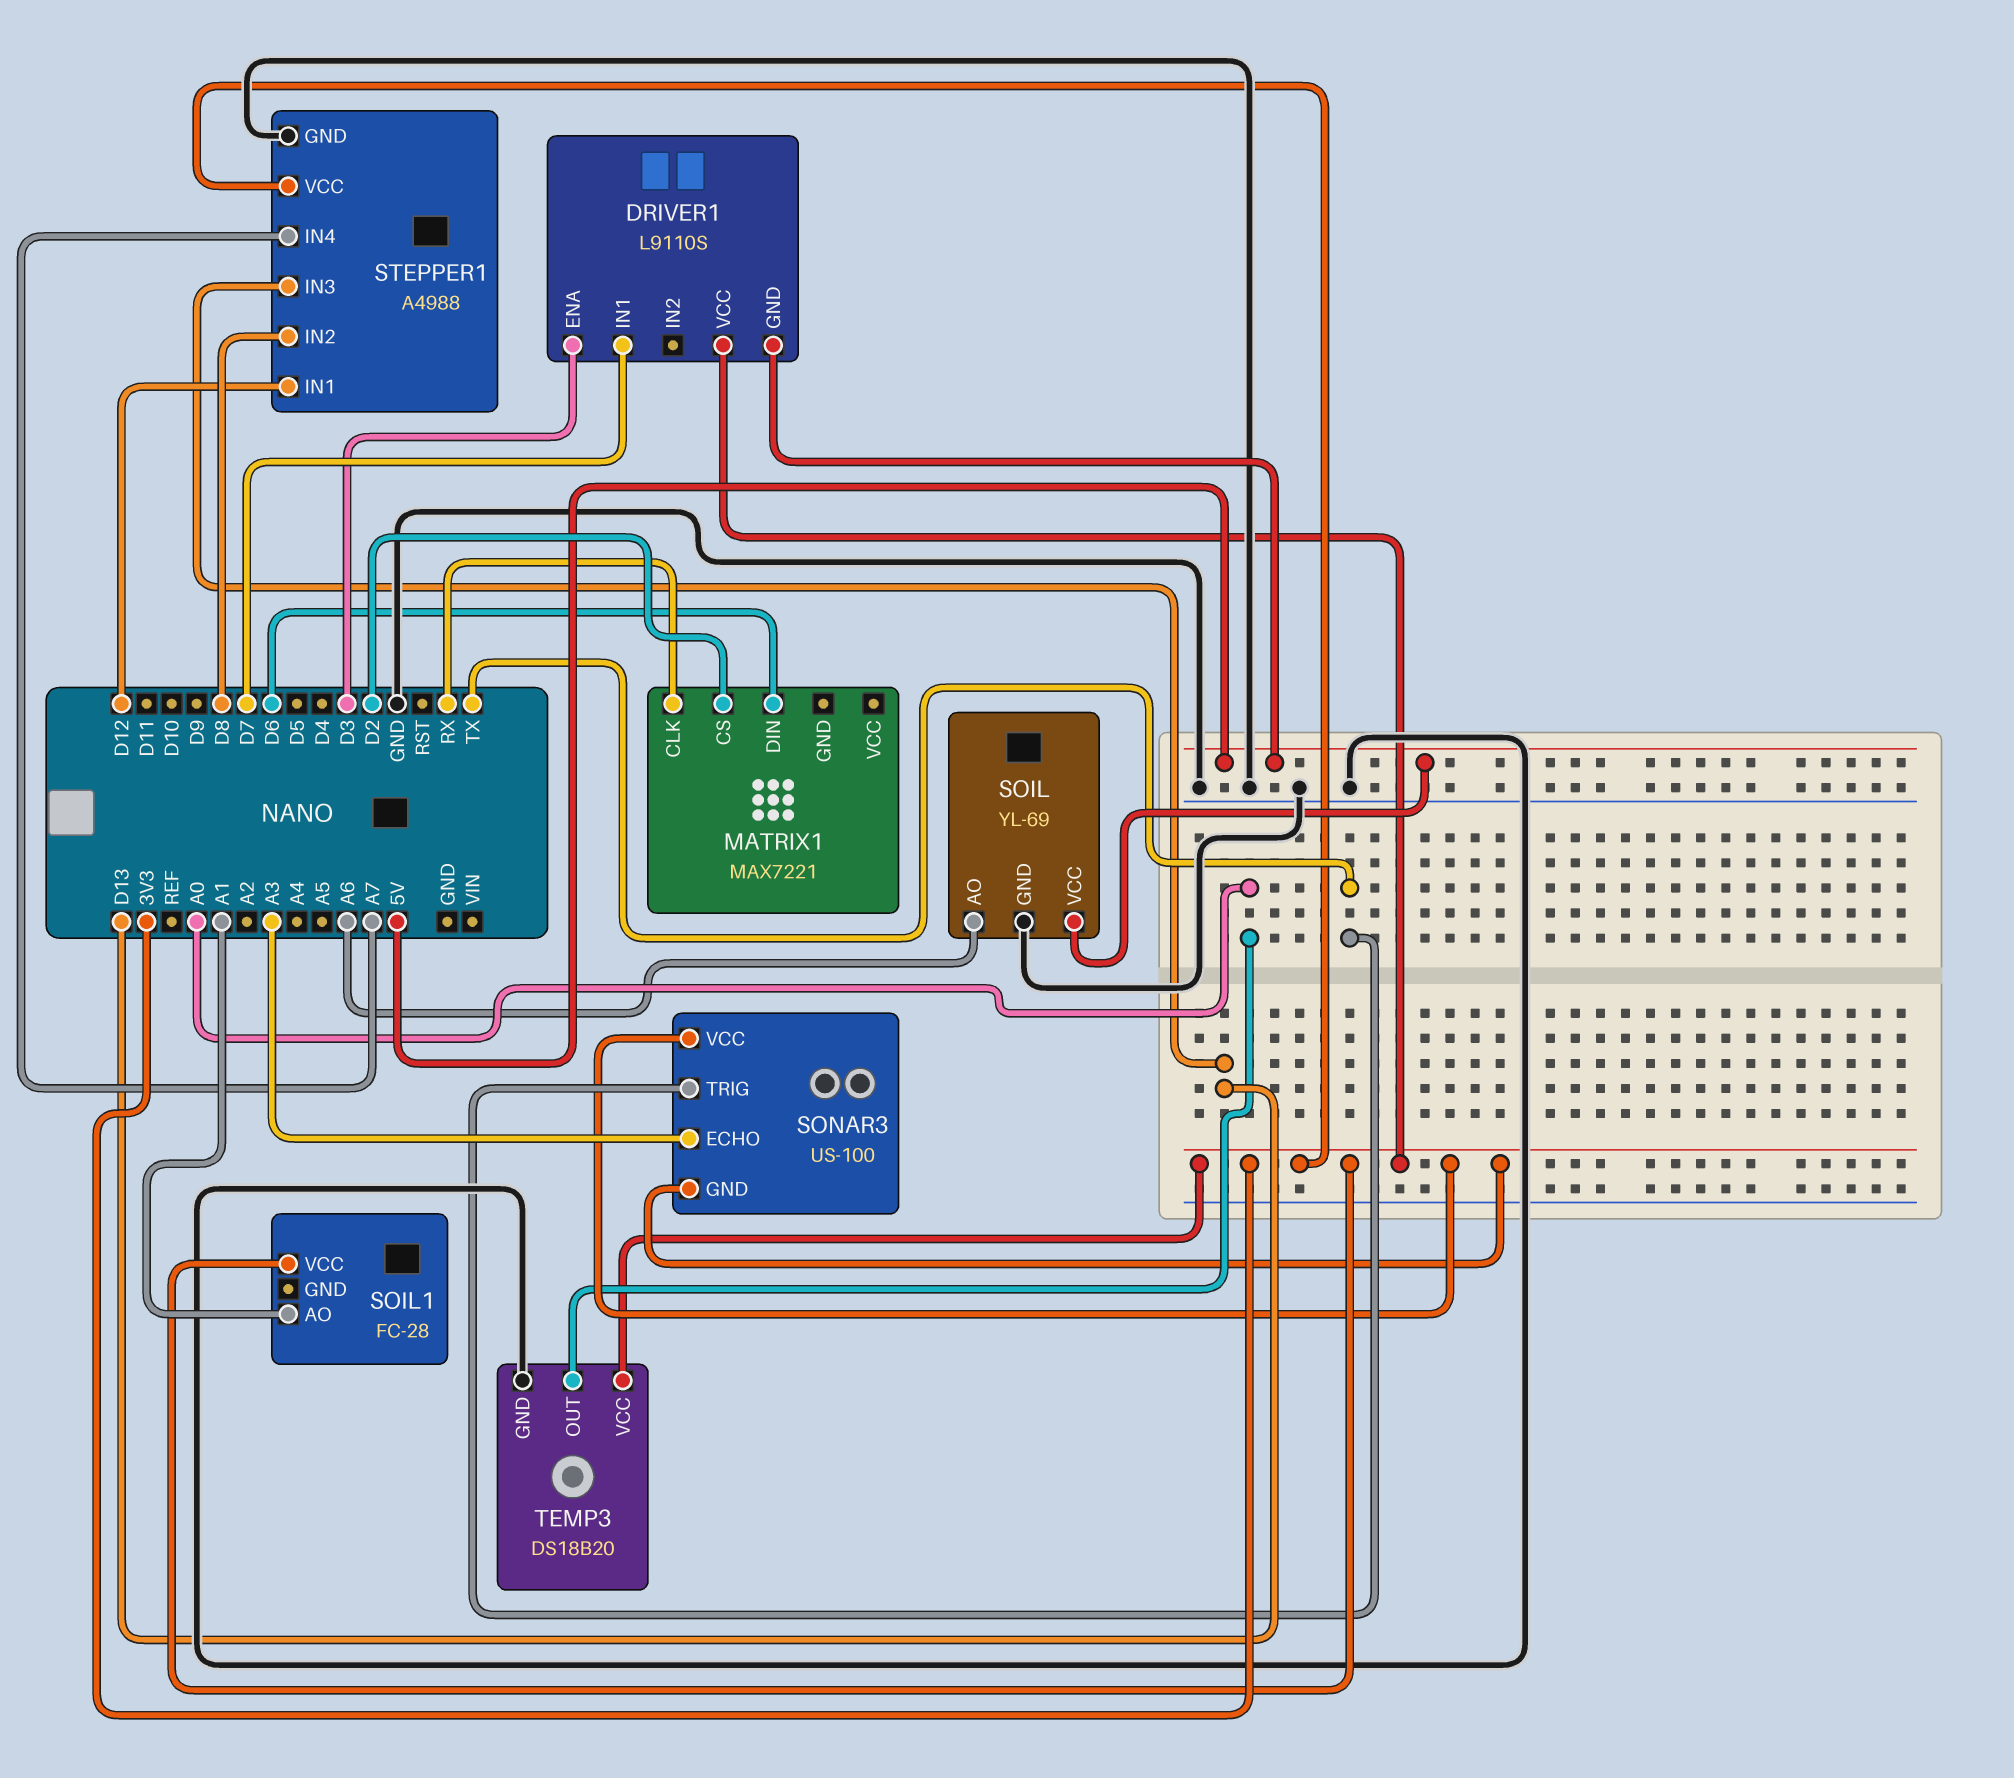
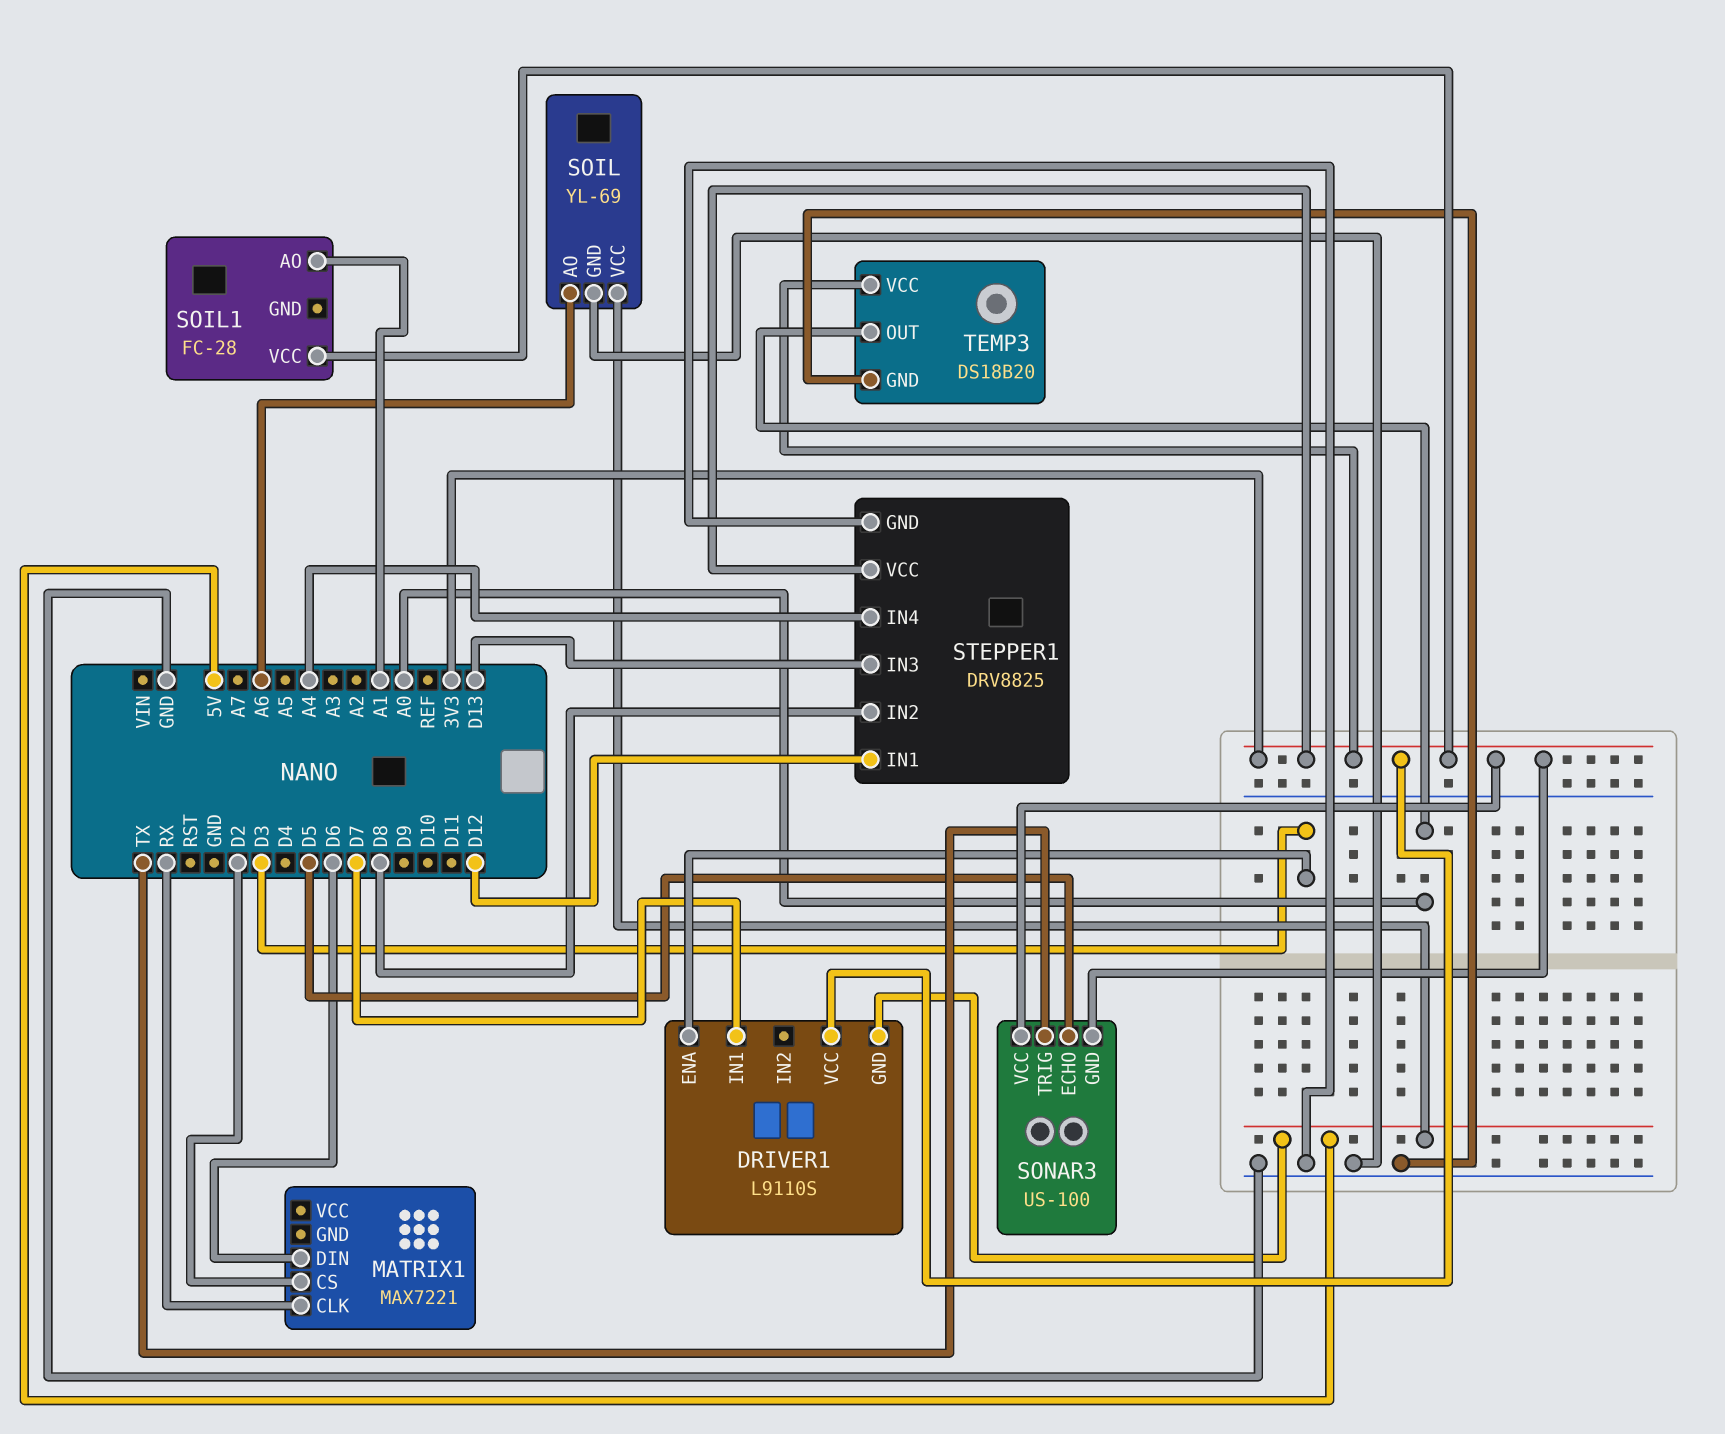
SONAR3 pin ECHO: A3 -> D5
STEPPER1: A4988 -> DRV8825
STEPPER1 pin IN4: A7 -> A4

